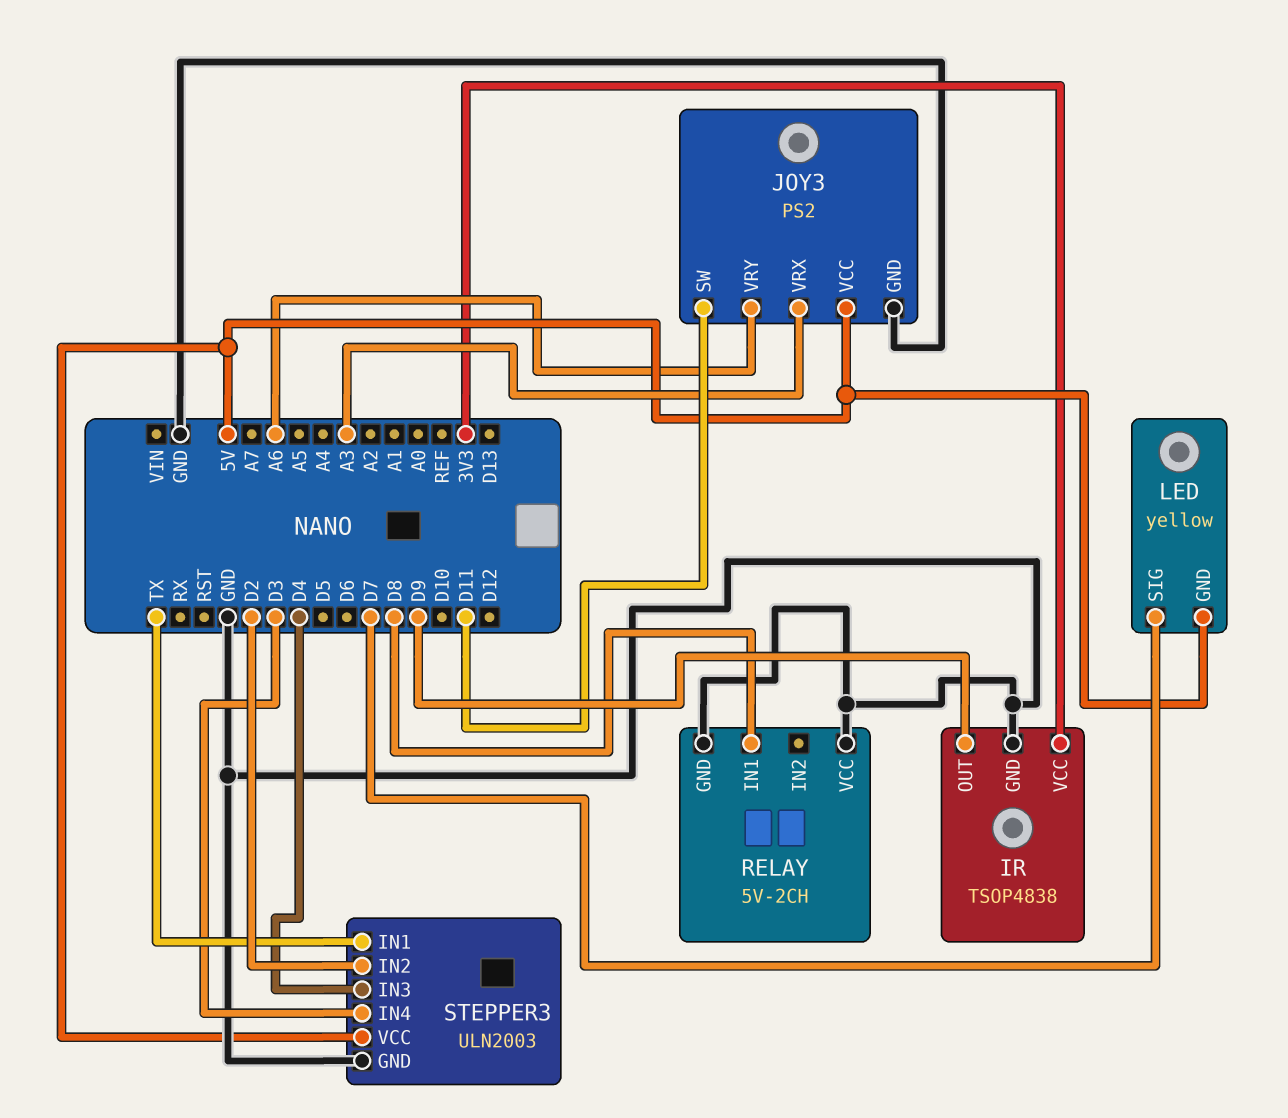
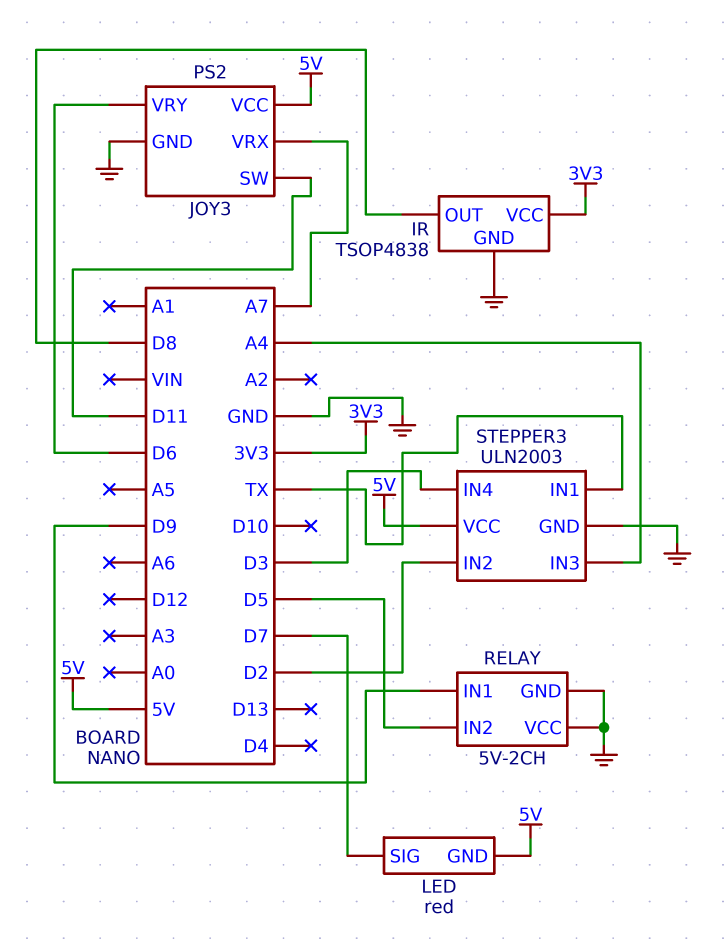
IR pin OUT: D9 -> D8
JOY3 pin VRX: A3 -> A7
JOY3 pin VRY: A6 -> D6
LED: yellow -> red
RELAY pin IN1: D8 -> D9
RELAY pin IN2: none -> D5
STEPPER3 pin IN3: D4 -> A4

